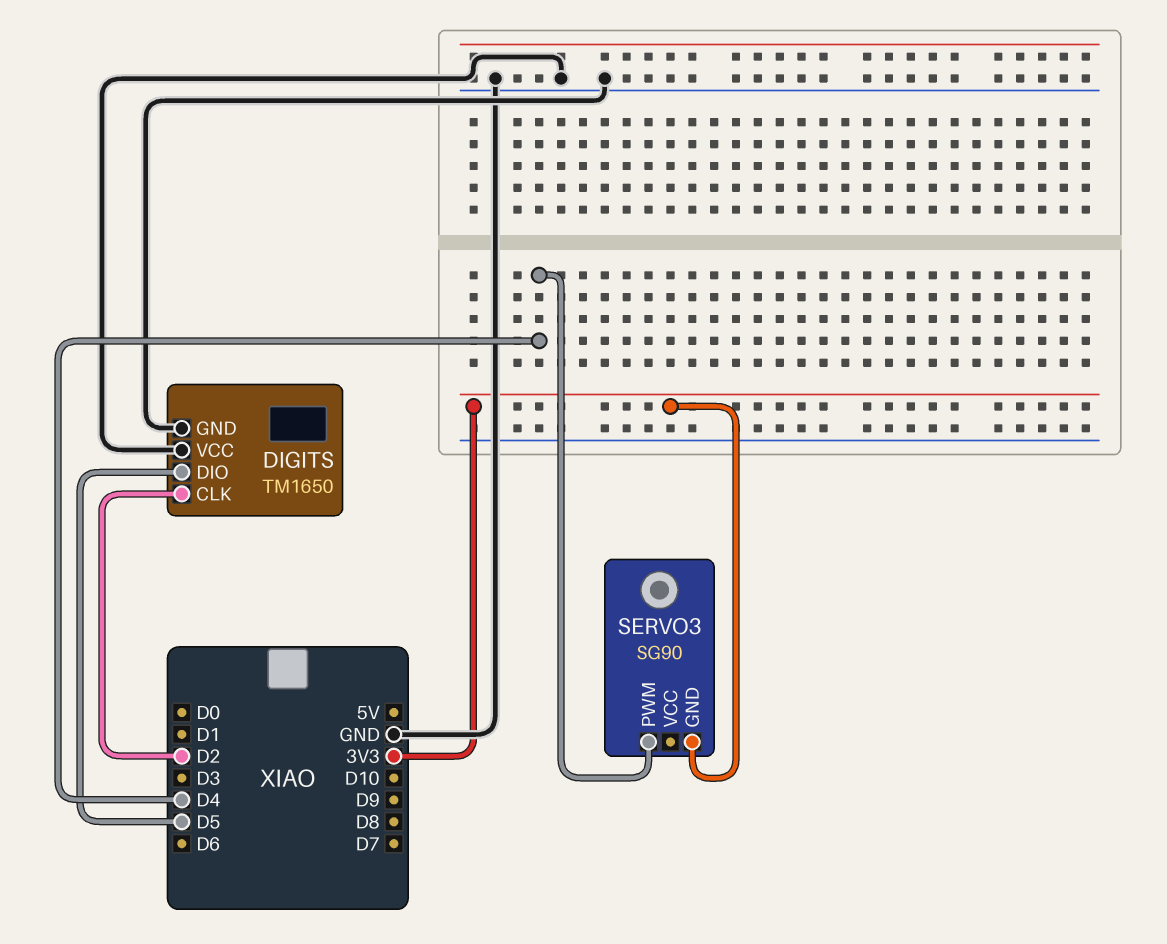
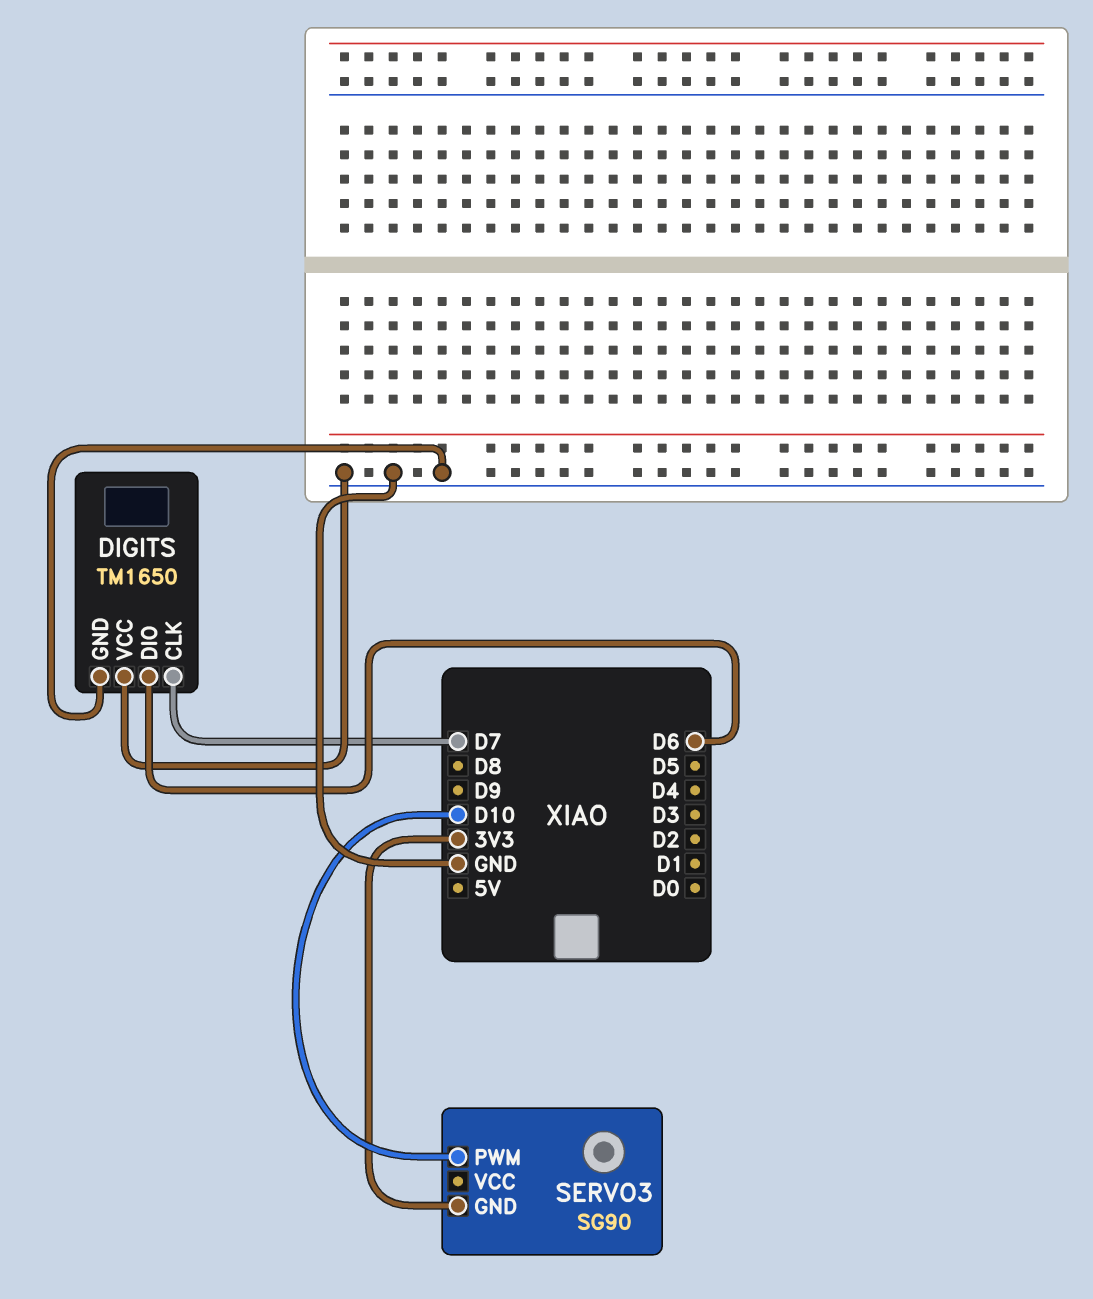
DIGITS pin CLK: D2 -> D7
DIGITS pin DIO: D5 -> D6
SERVO3 pin PWM: D4 -> D10

